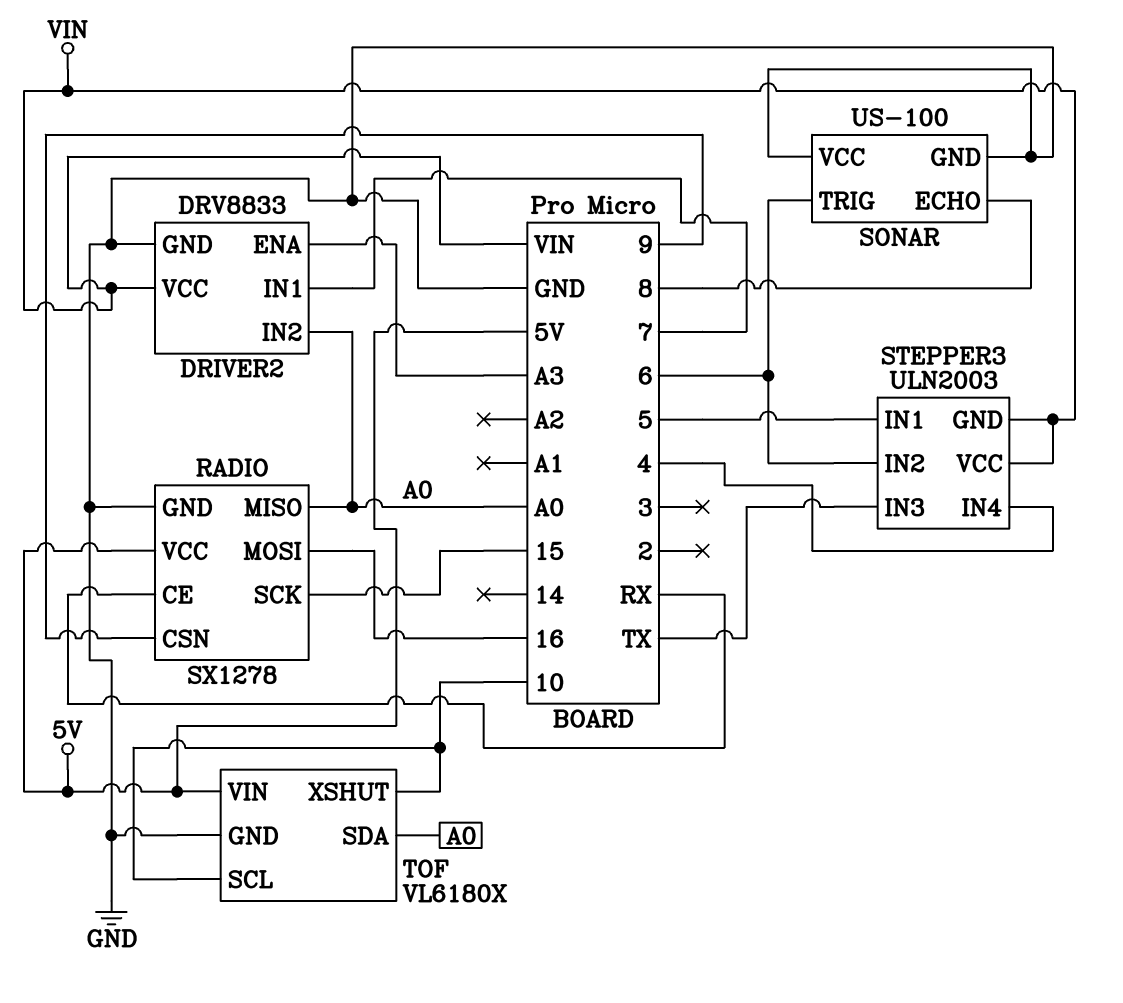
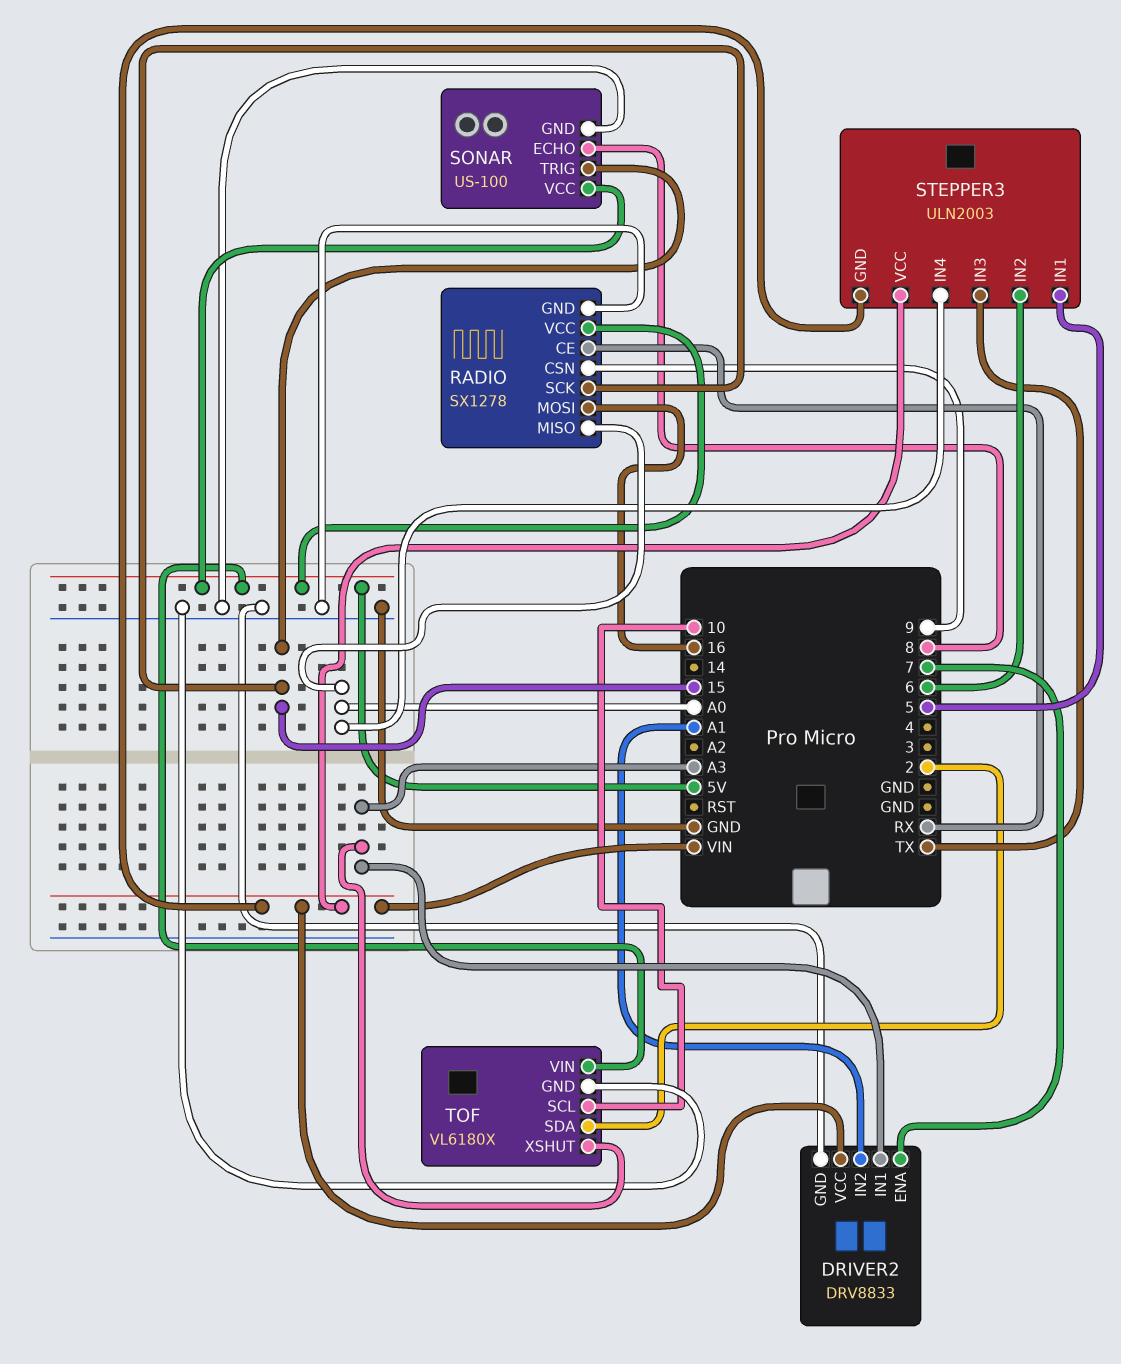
DRIVER2 pin ENA: A3 -> 7
DRIVER2 pin IN1: 7 -> A3
DRIVER2 pin IN2: A0 -> A1
SONAR pin TRIG: 6 -> 15
SONAR pin VCC: GND -> 5V
STEPPER3 pin IN4: 4 -> A0
TOF pin SDA: A0 -> 2
TOF pin XSHUT: 10 -> A3

